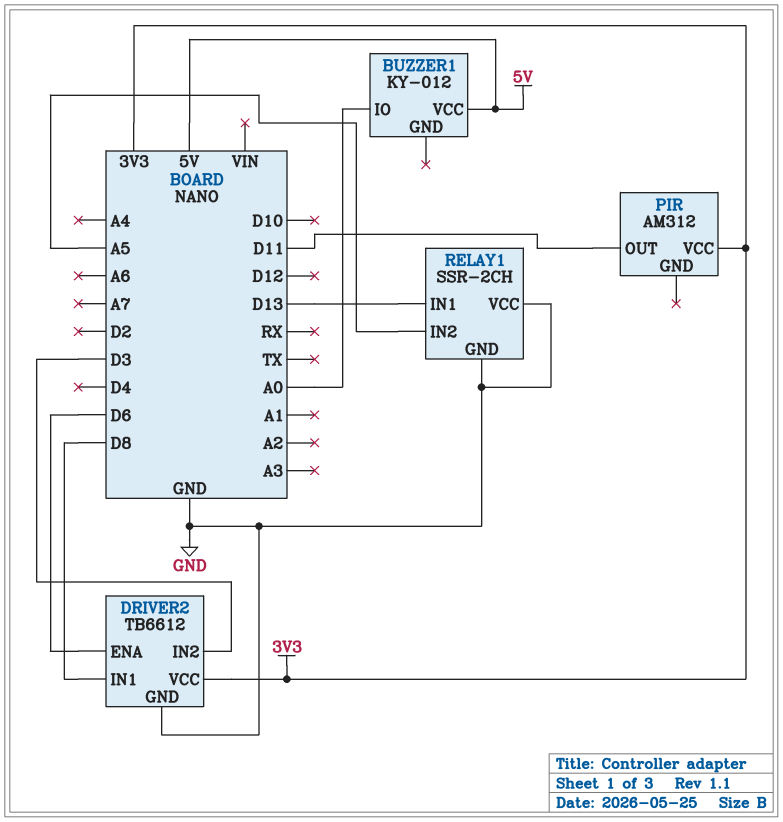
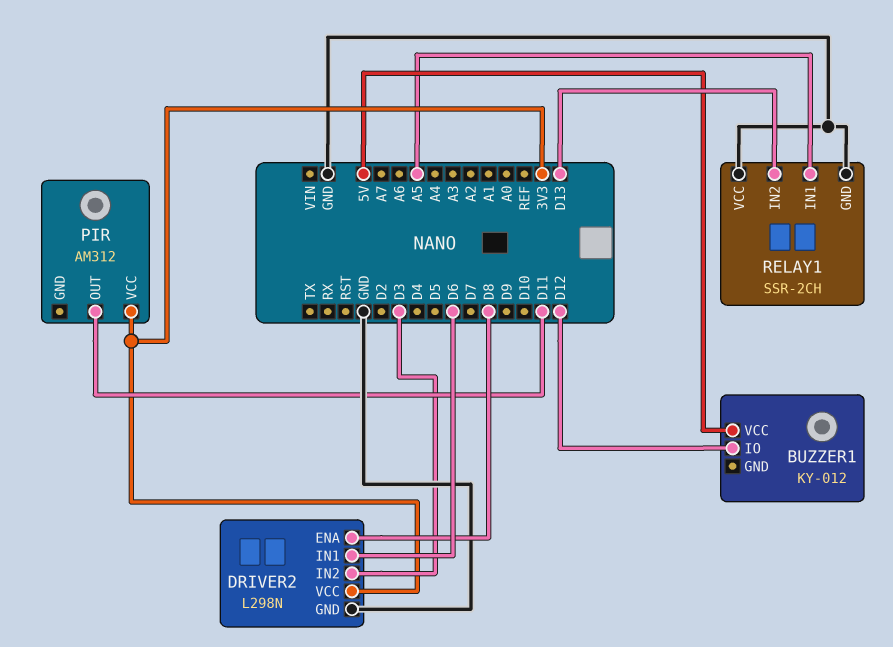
BUZZER1 pin IO: A0 -> D12
DRIVER2: TB6612 -> L298N
DRIVER2 pin ENA: D6 -> D8
DRIVER2 pin IN1: D8 -> D6
RELAY1 pin IN1: D13 -> A5
RELAY1 pin IN2: A5 -> D13

